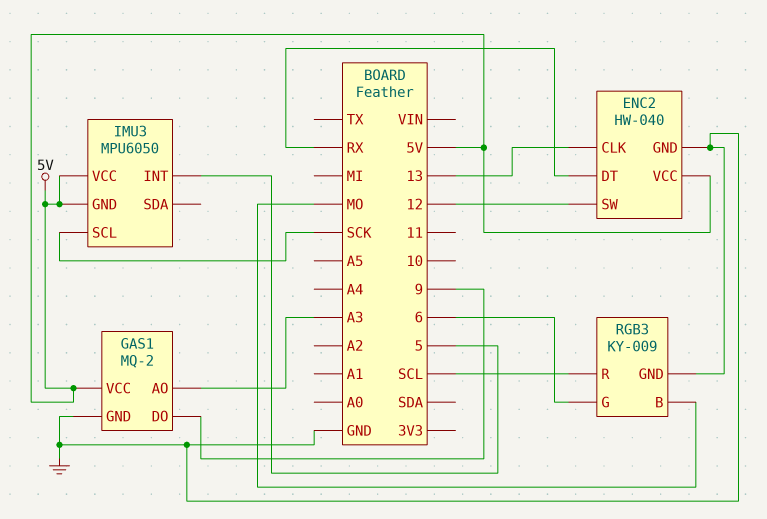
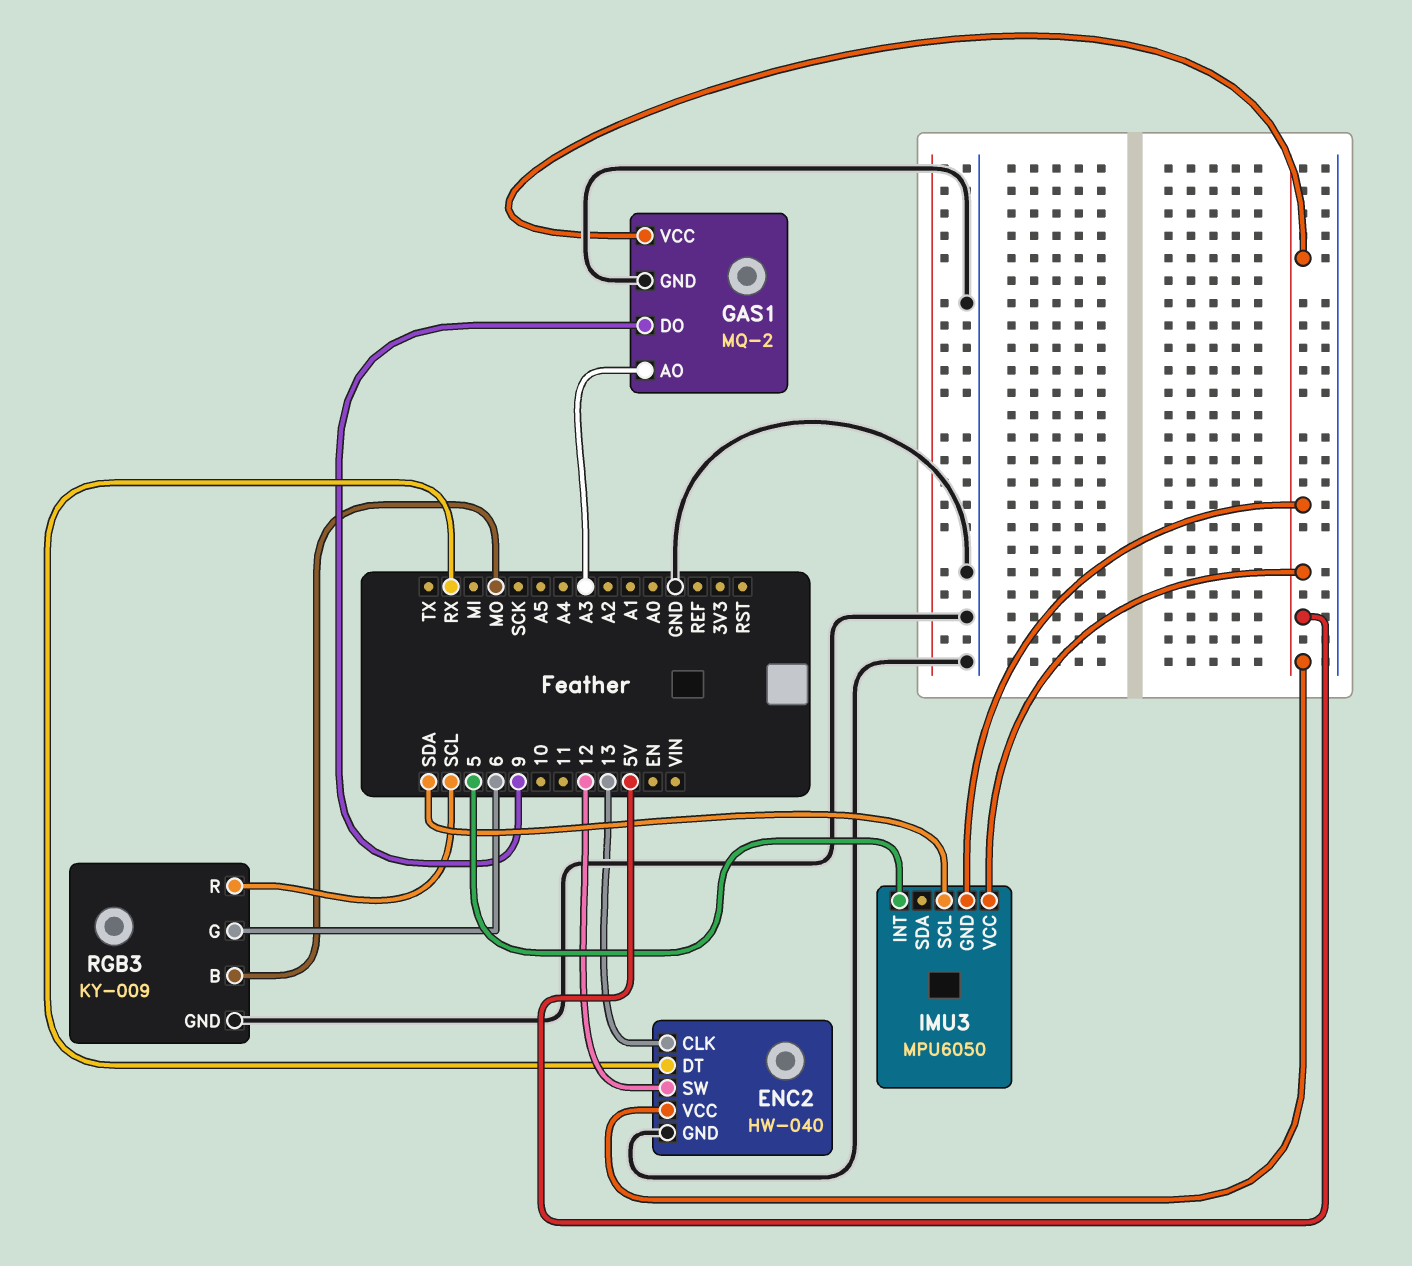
IMU3 pin SCL: SCK -> SDA

